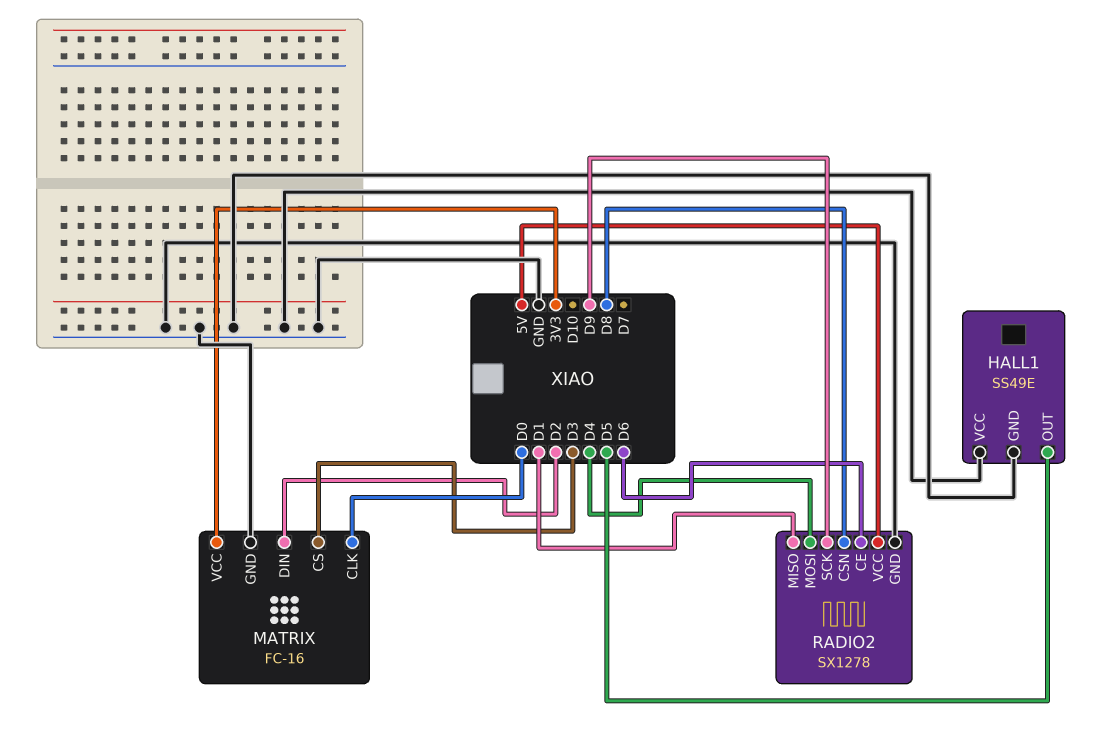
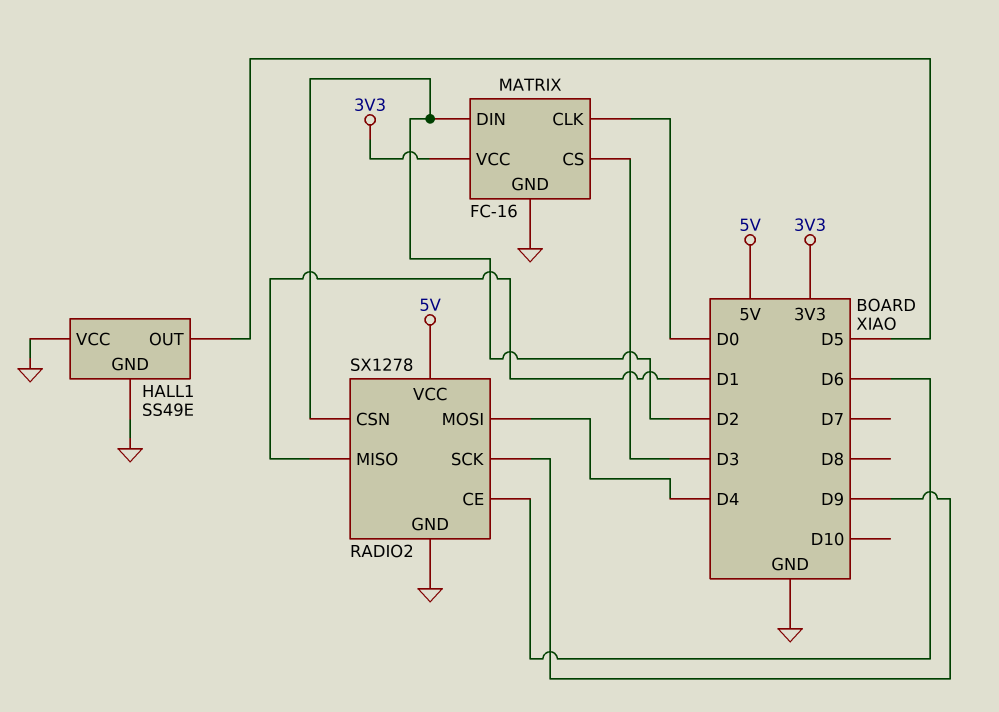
RADIO2 pin CSN: D8 -> D2

